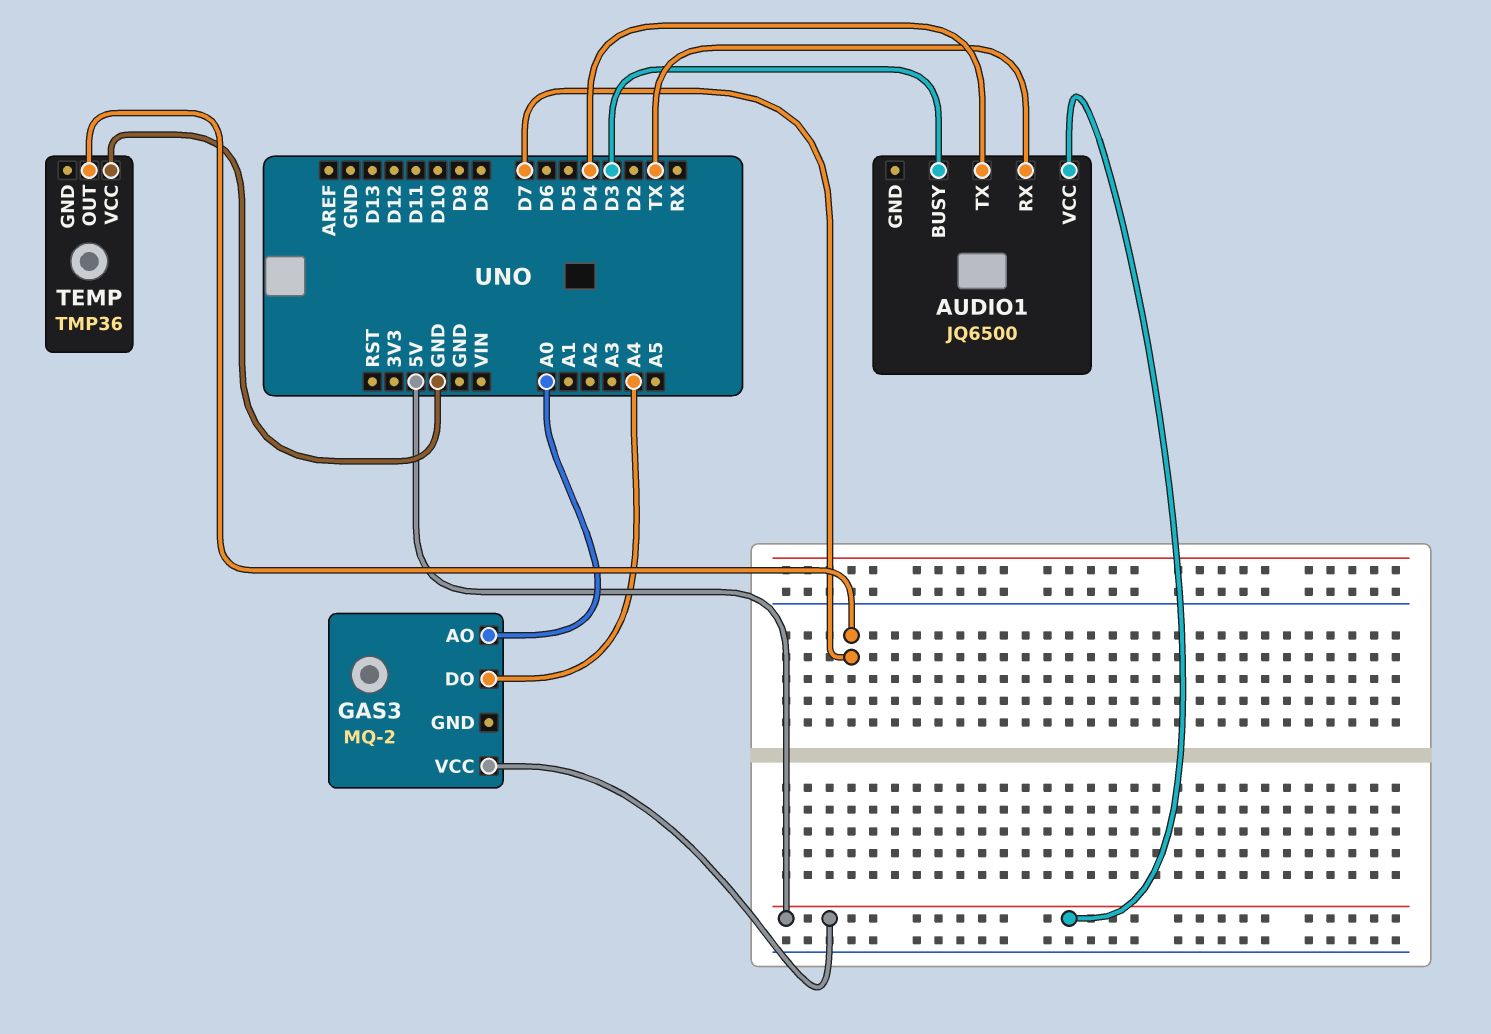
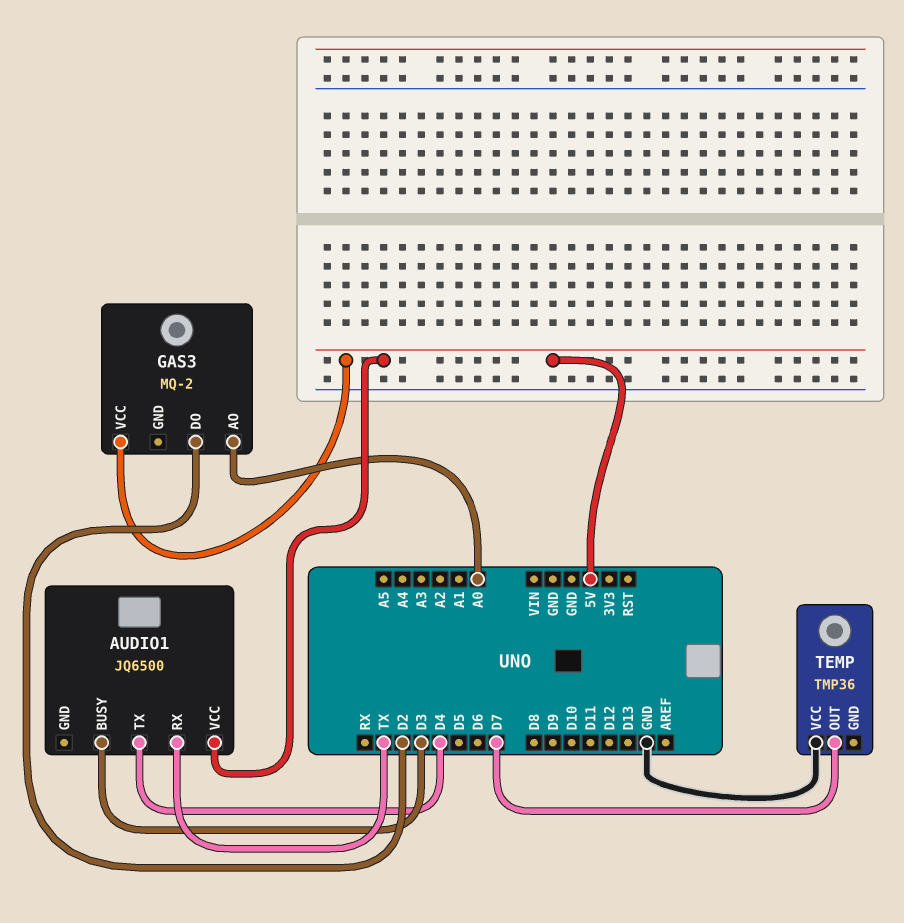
GAS3 pin DO: A4 -> D2

